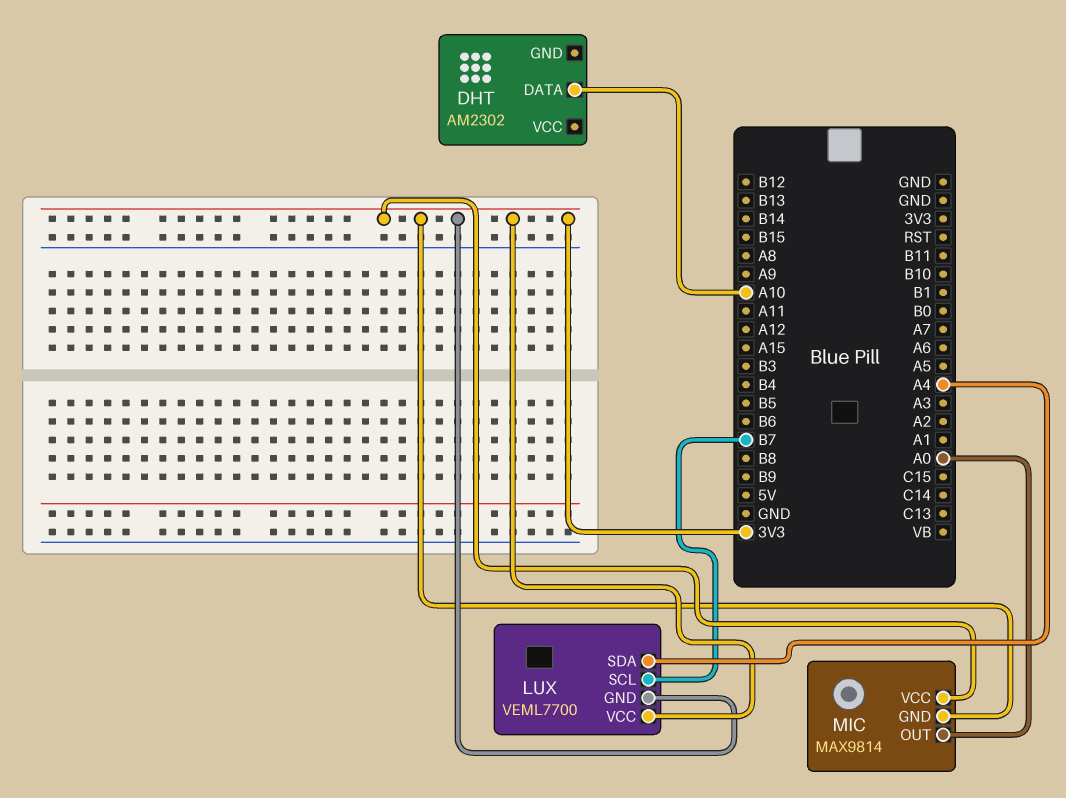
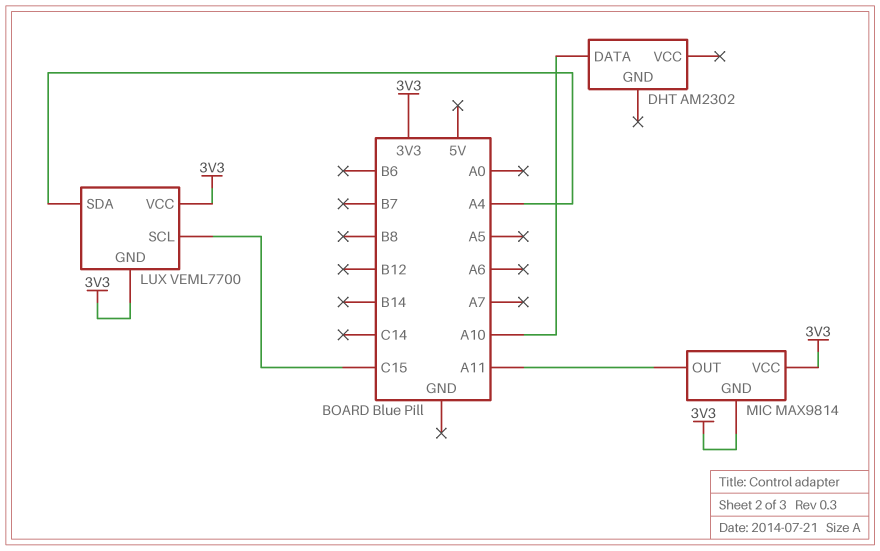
LUX pin SCL: B7 -> C15
MIC pin OUT: A0 -> A11

